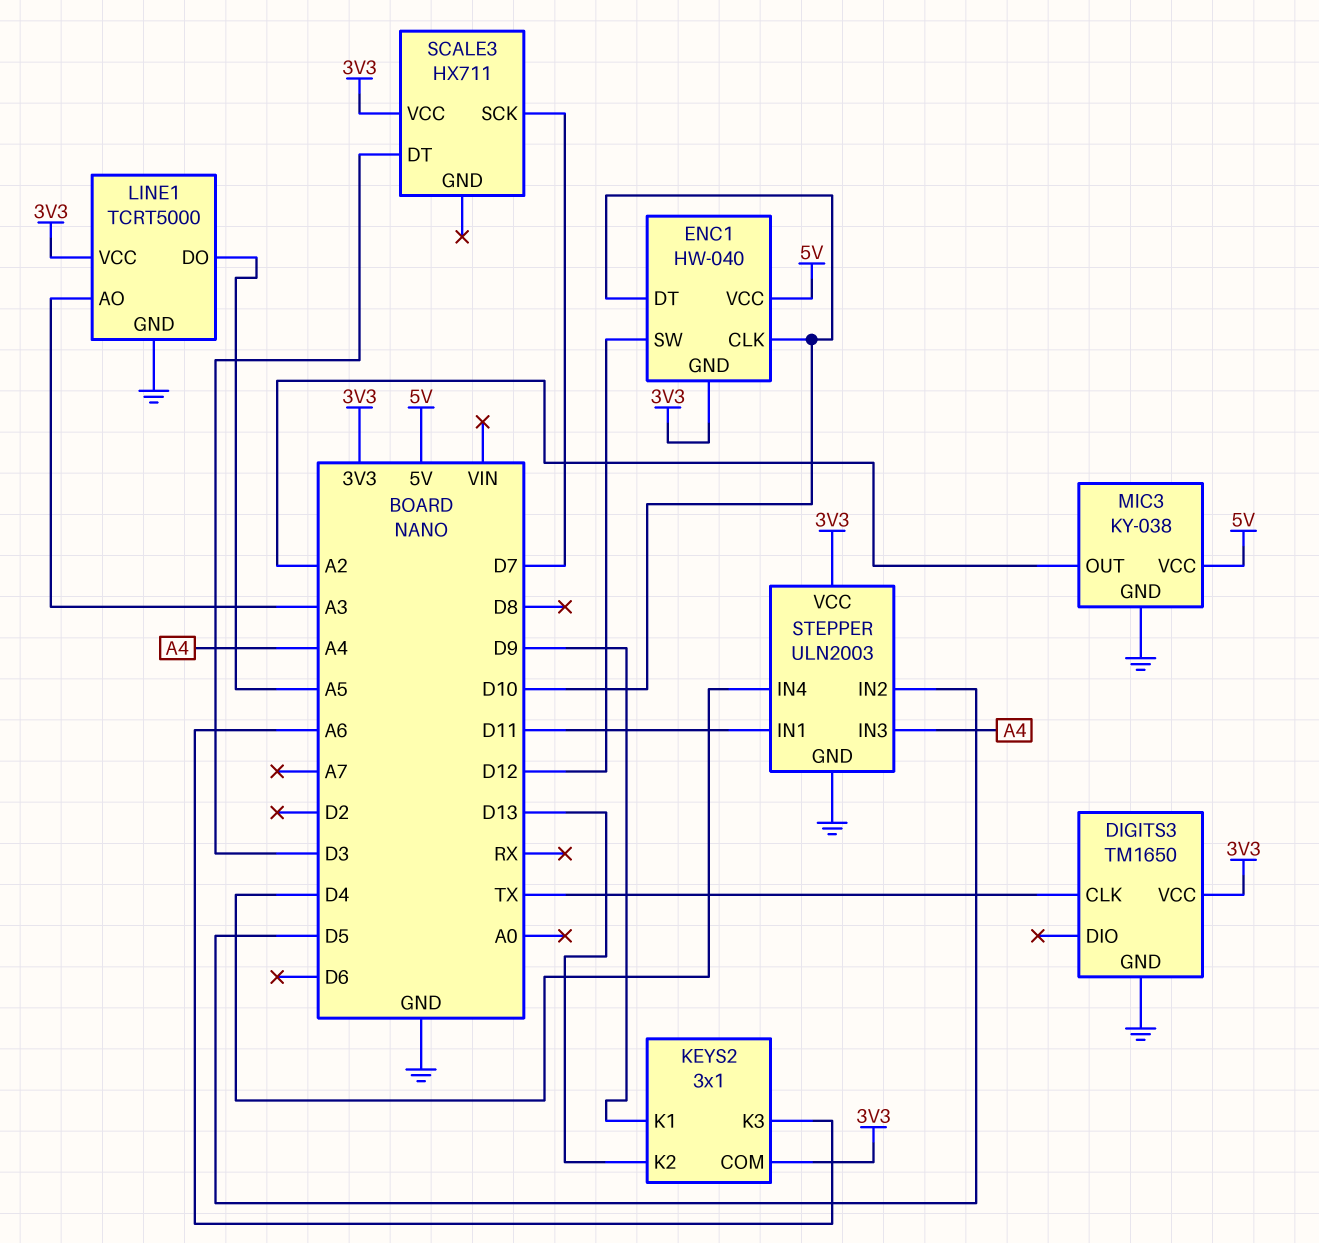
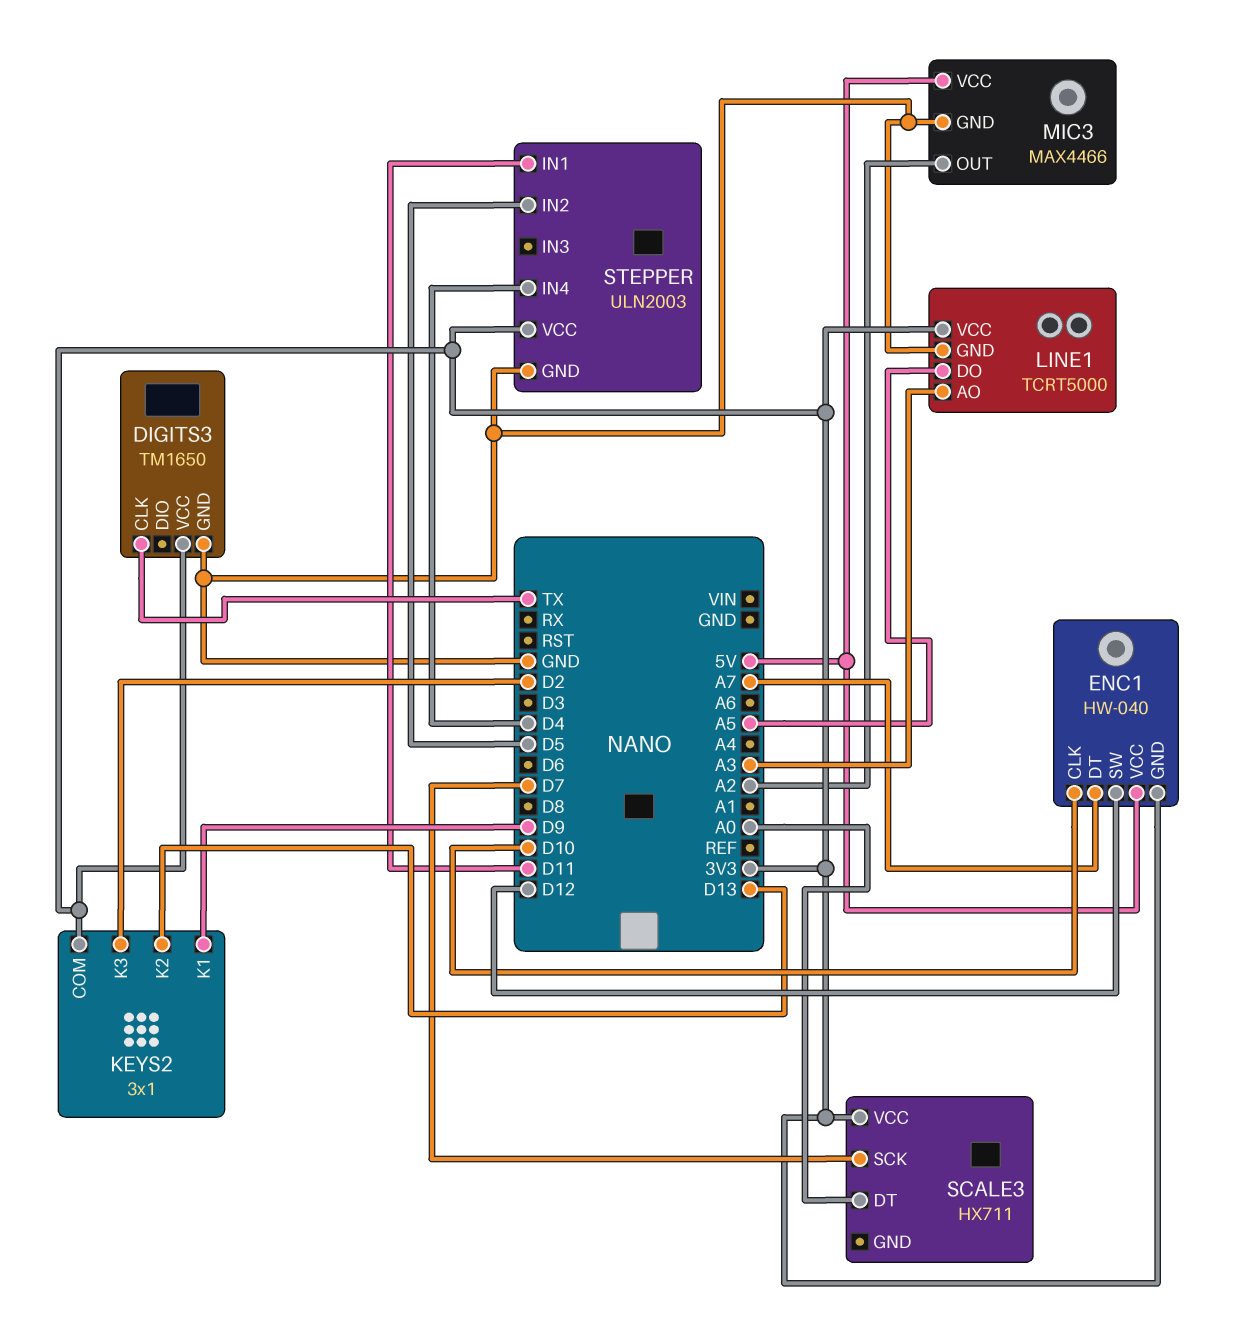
ENC1 pin DT: D10 -> A7
KEYS2 pin K3: A6 -> D2
MIC3: KY-038 -> MAX4466
SCALE3 pin DT: D3 -> A0
STEPPER pin IN3: A4 -> none

